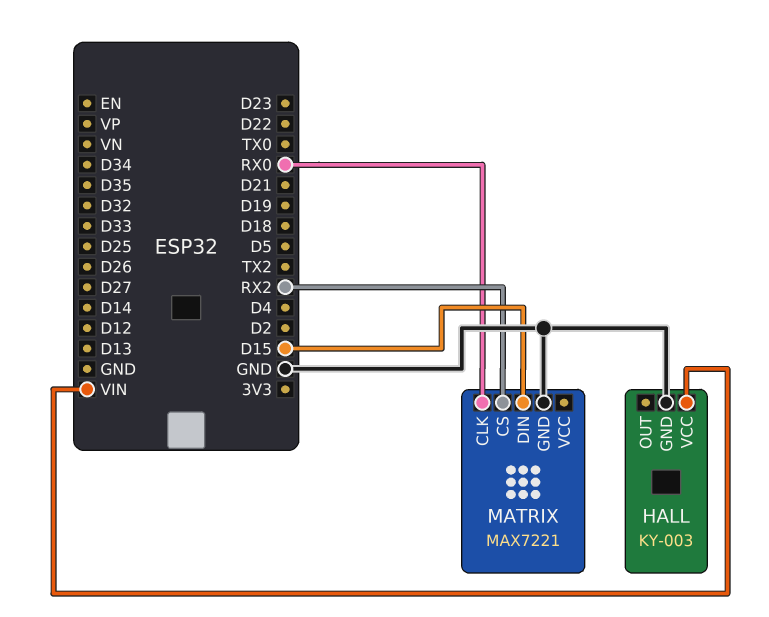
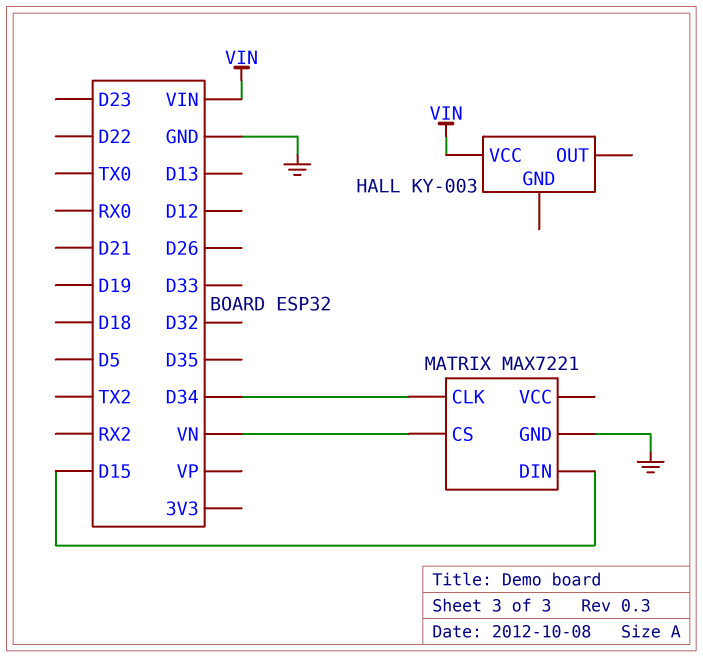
HALL pin GND: GND -> none
MATRIX pin CLK: RX0 -> D34
MATRIX pin CS: RX2 -> VN

